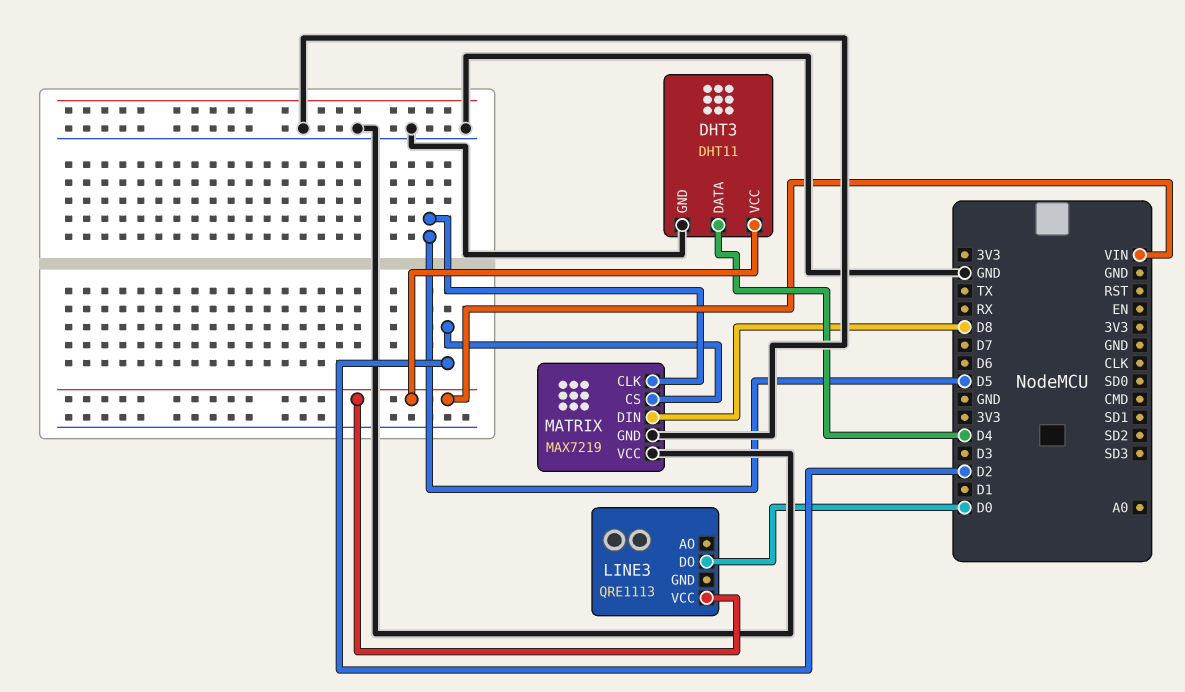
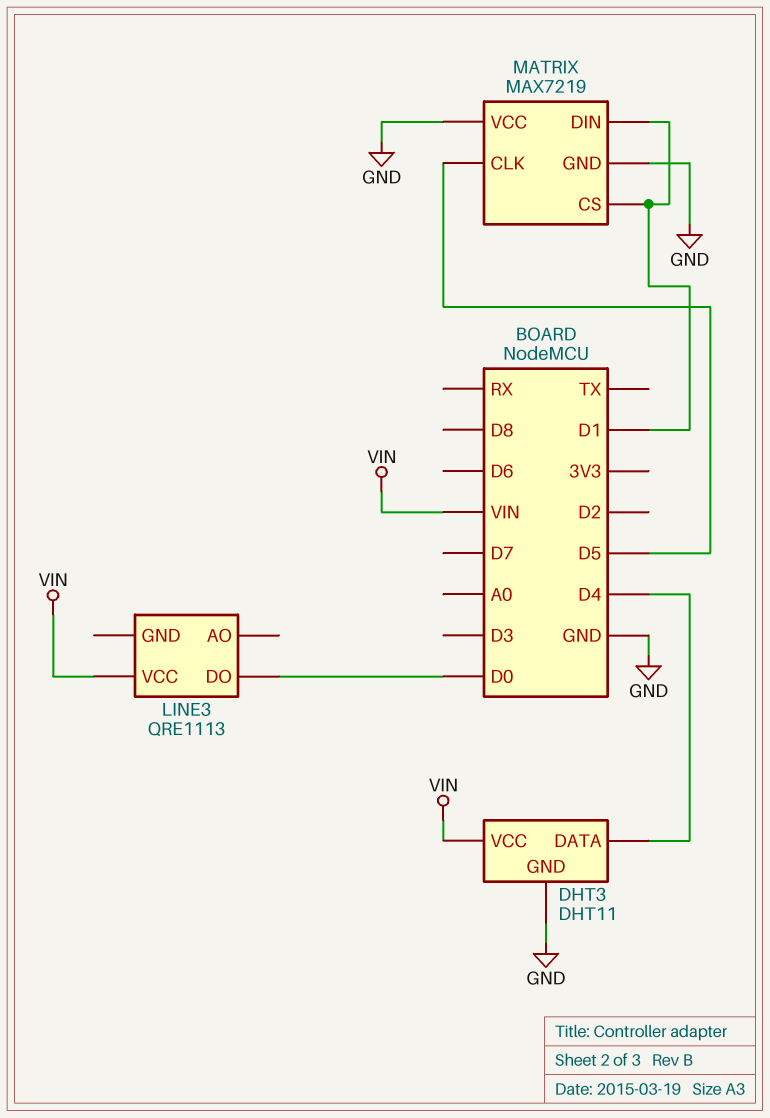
MATRIX pin CS: D2 -> D1
MATRIX pin DIN: D8 -> D1

